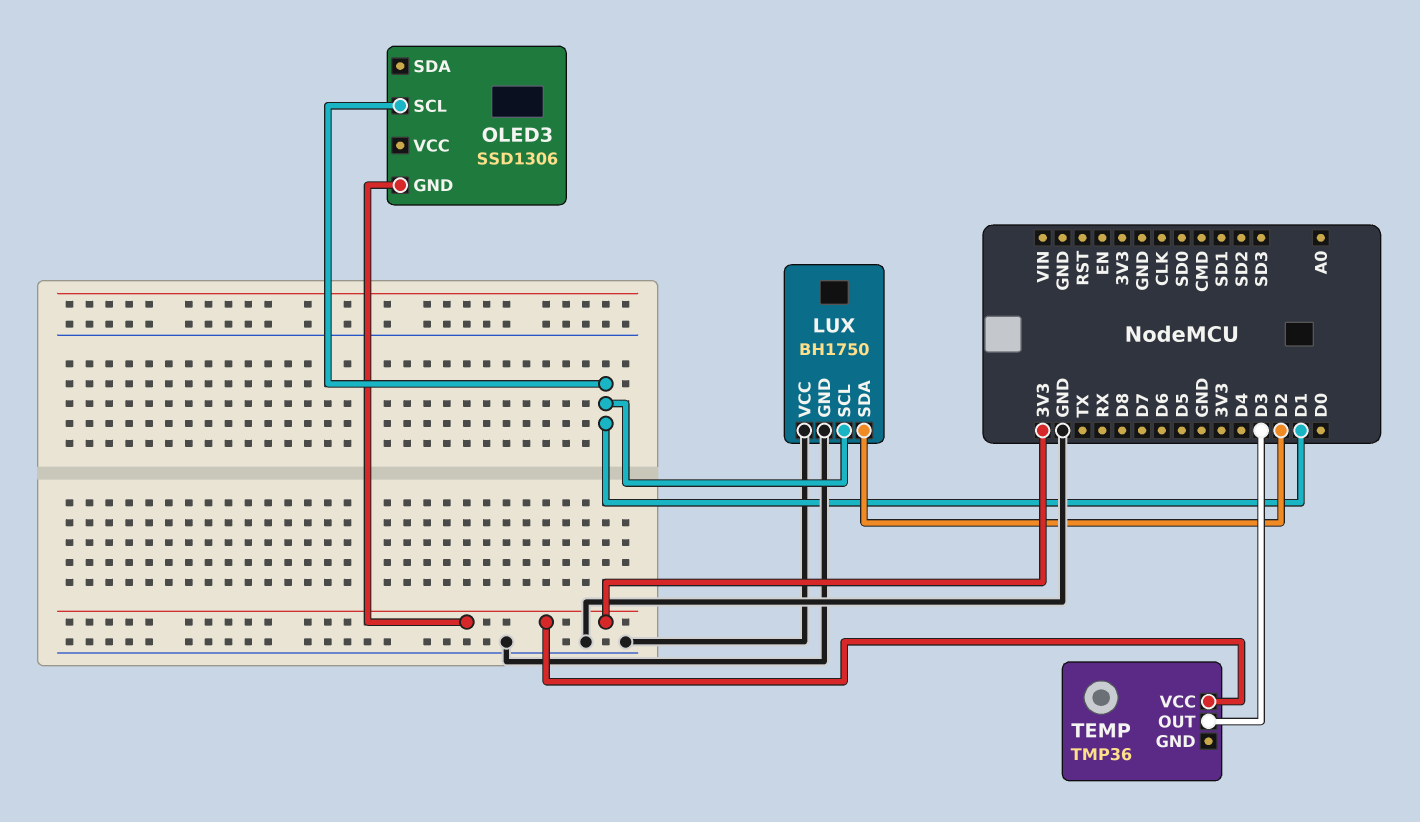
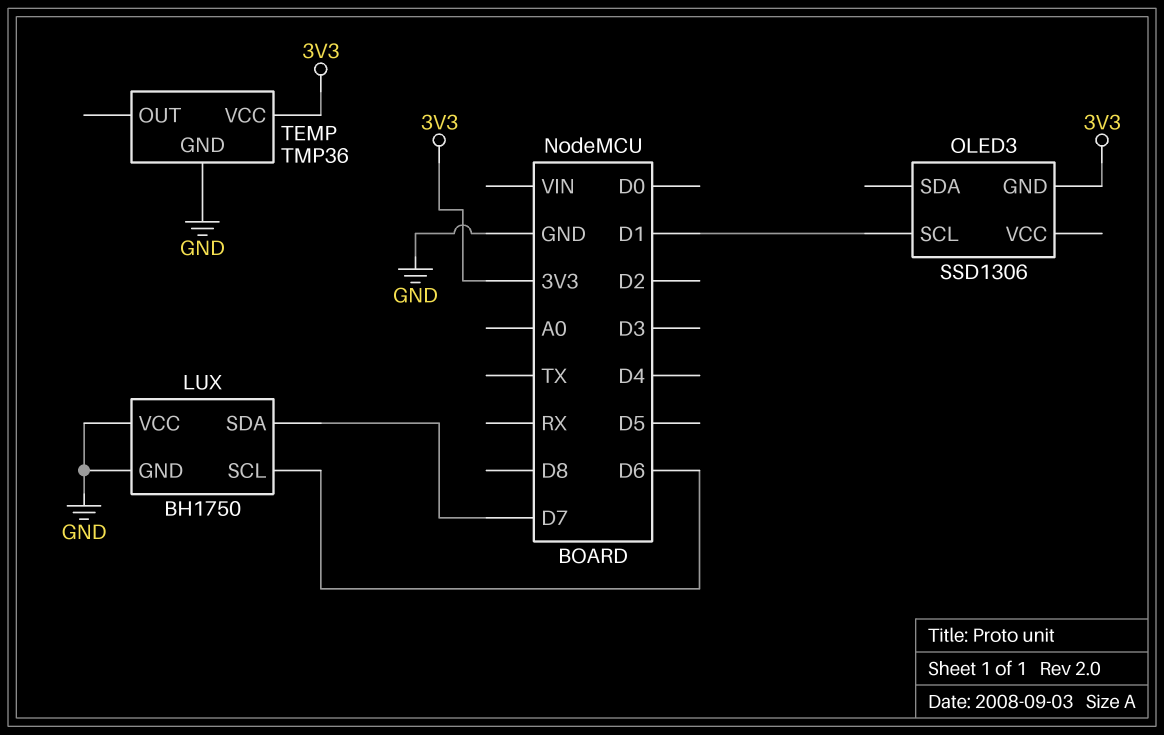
LUX pin SCL: D1 -> D6
LUX pin SDA: D2 -> D7
TEMP pin GND: none -> GND
TEMP pin OUT: D3 -> none

